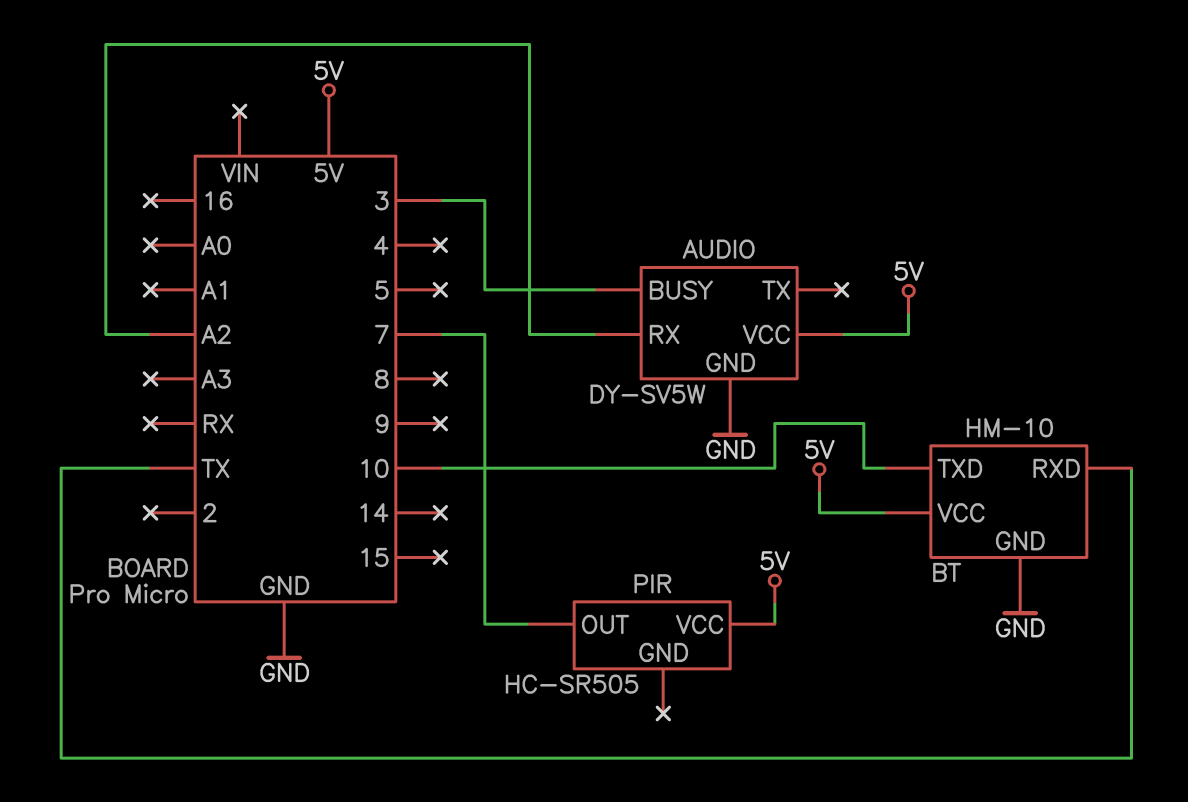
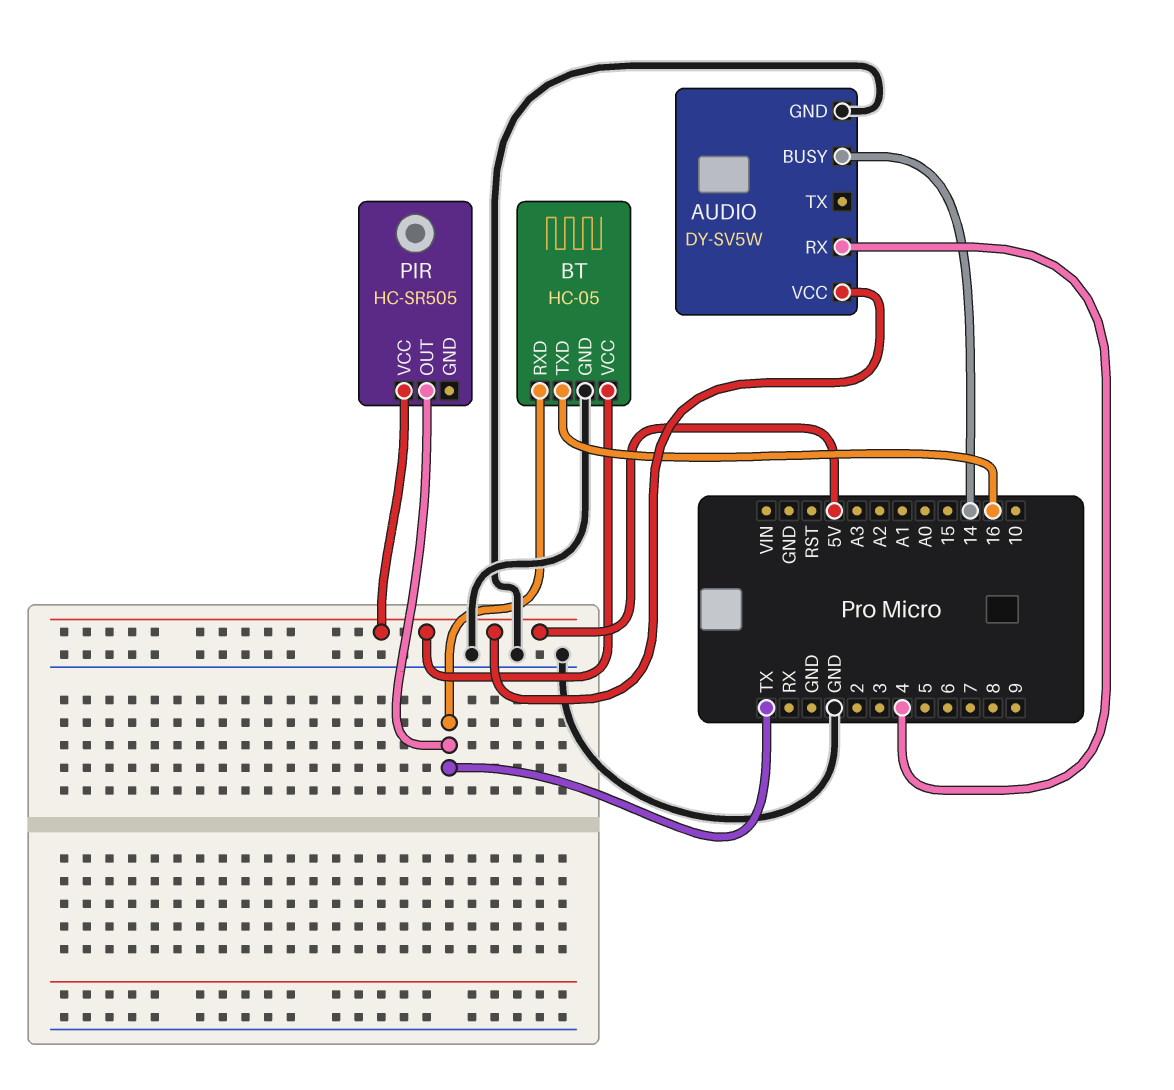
AUDIO pin BUSY: 3 -> 14
AUDIO pin RX: A2 -> 4
BT: HM-10 -> HC-05
BT pin TXD: 10 -> 16
PIR pin OUT: 7 -> TX

